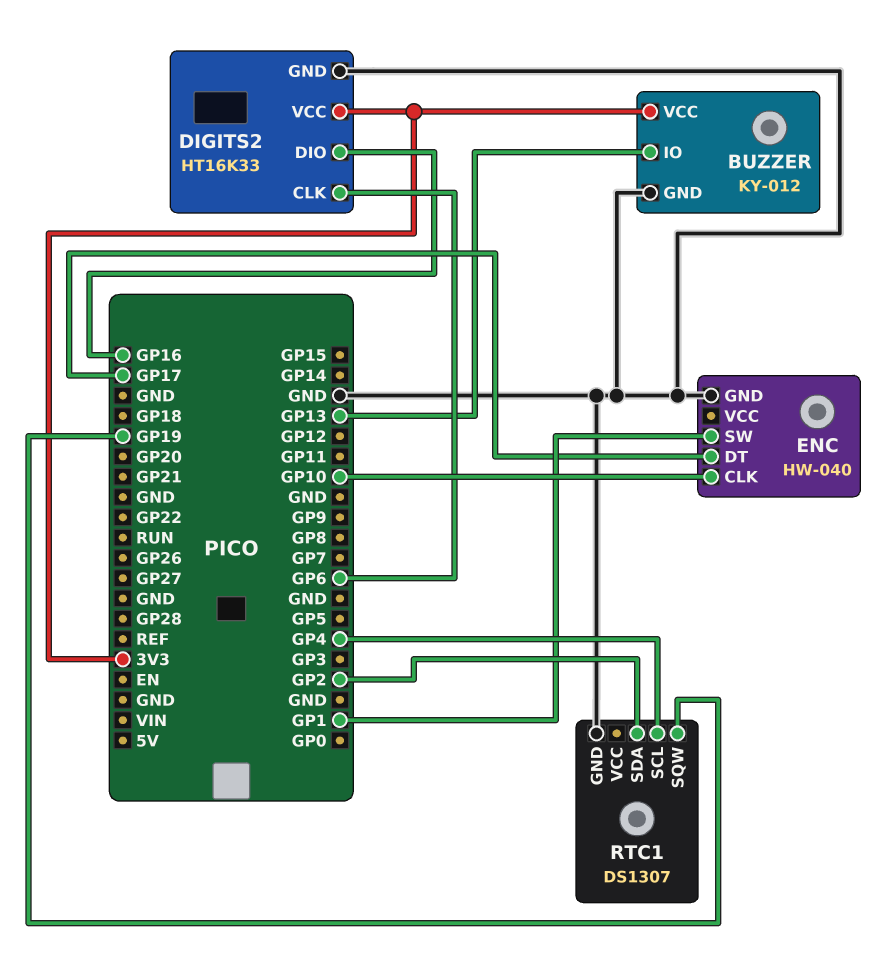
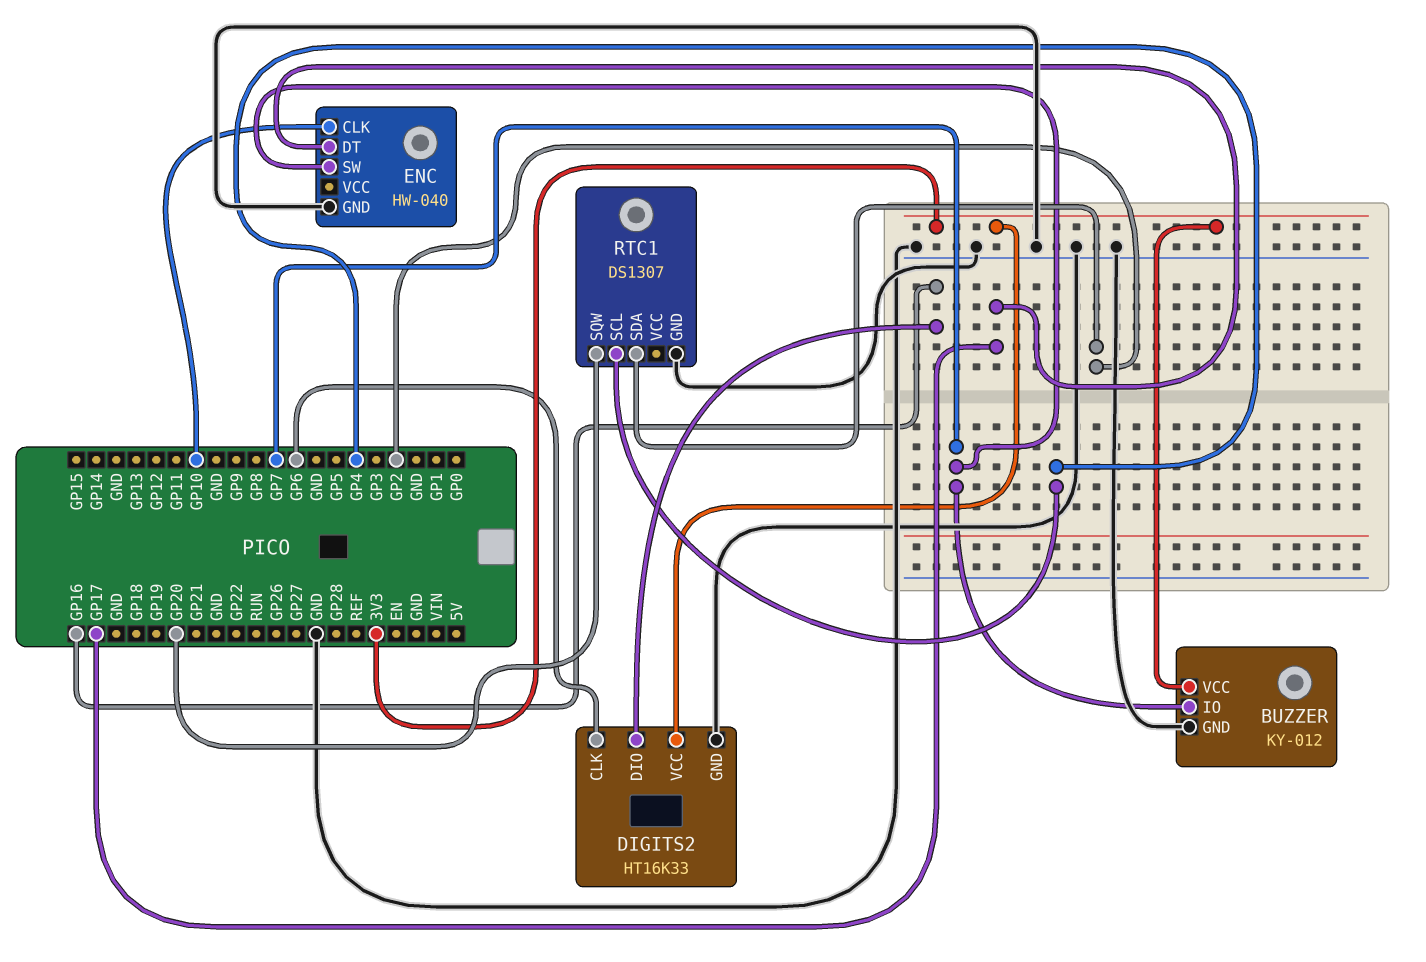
BUZZER pin IO: GP13 -> GP7
ENC pin SW: GP1 -> GP7
RTC1 pin SQW: GP19 -> GP20

